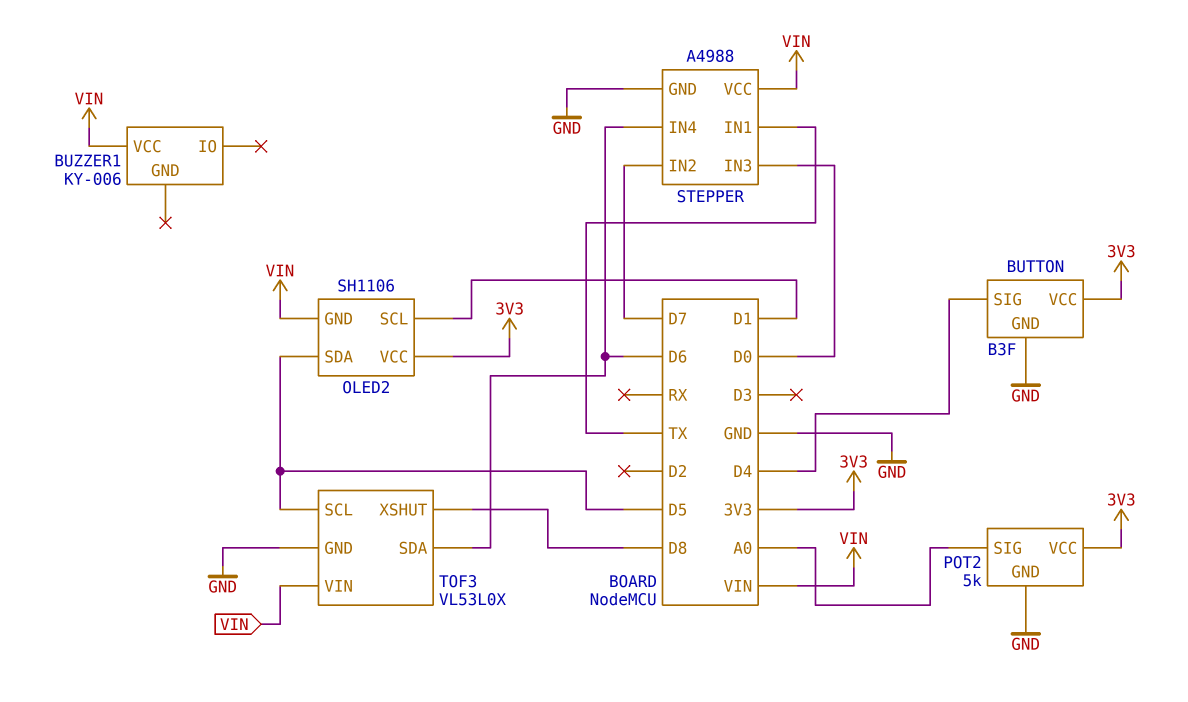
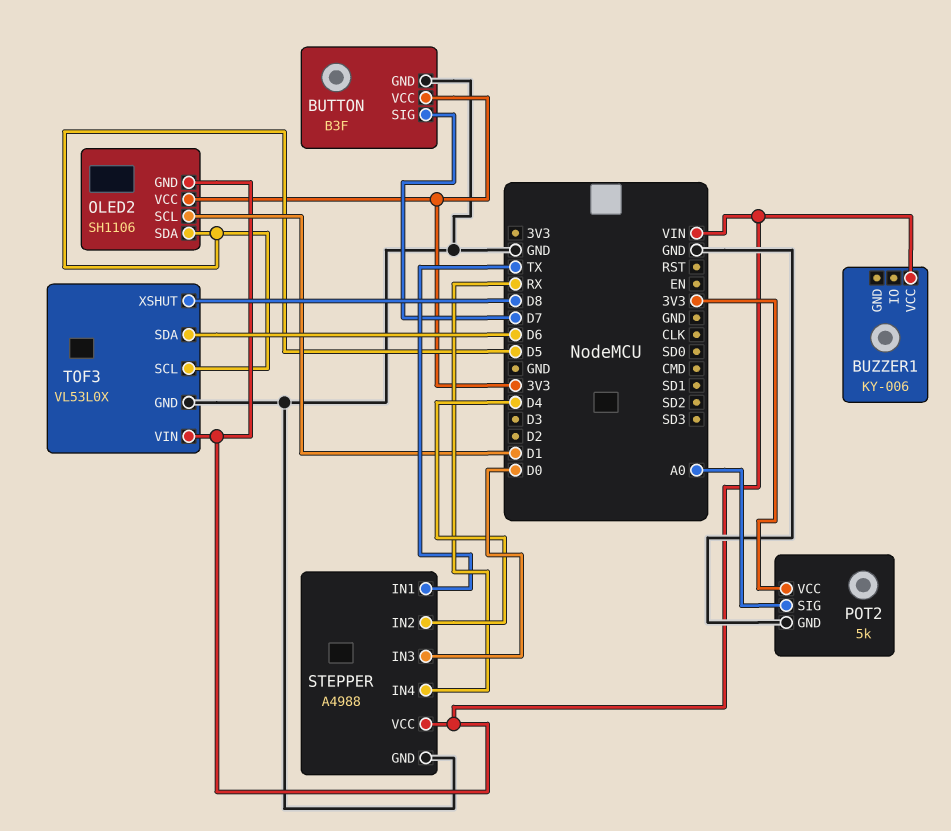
BUTTON pin SIG: D4 -> D7
STEPPER pin IN2: D7 -> D4
STEPPER pin IN4: D6 -> RX

